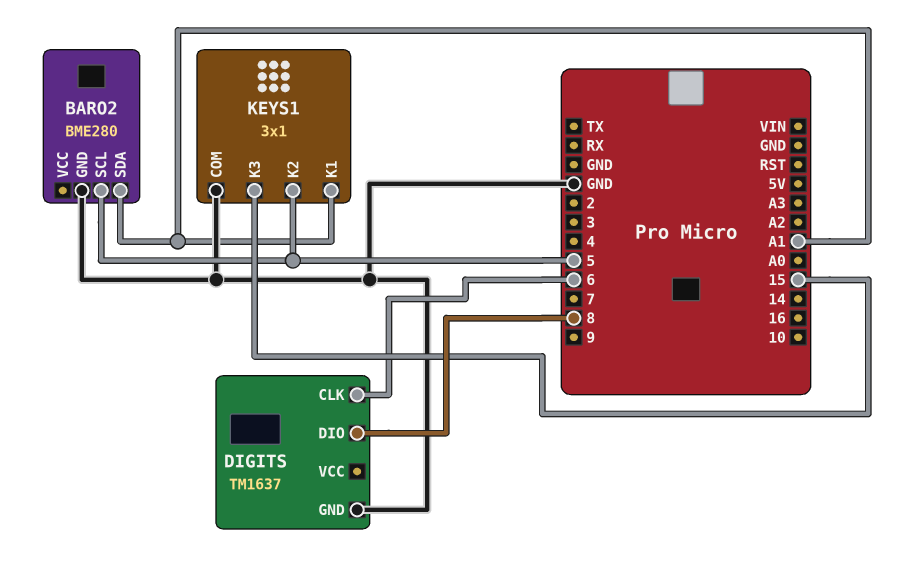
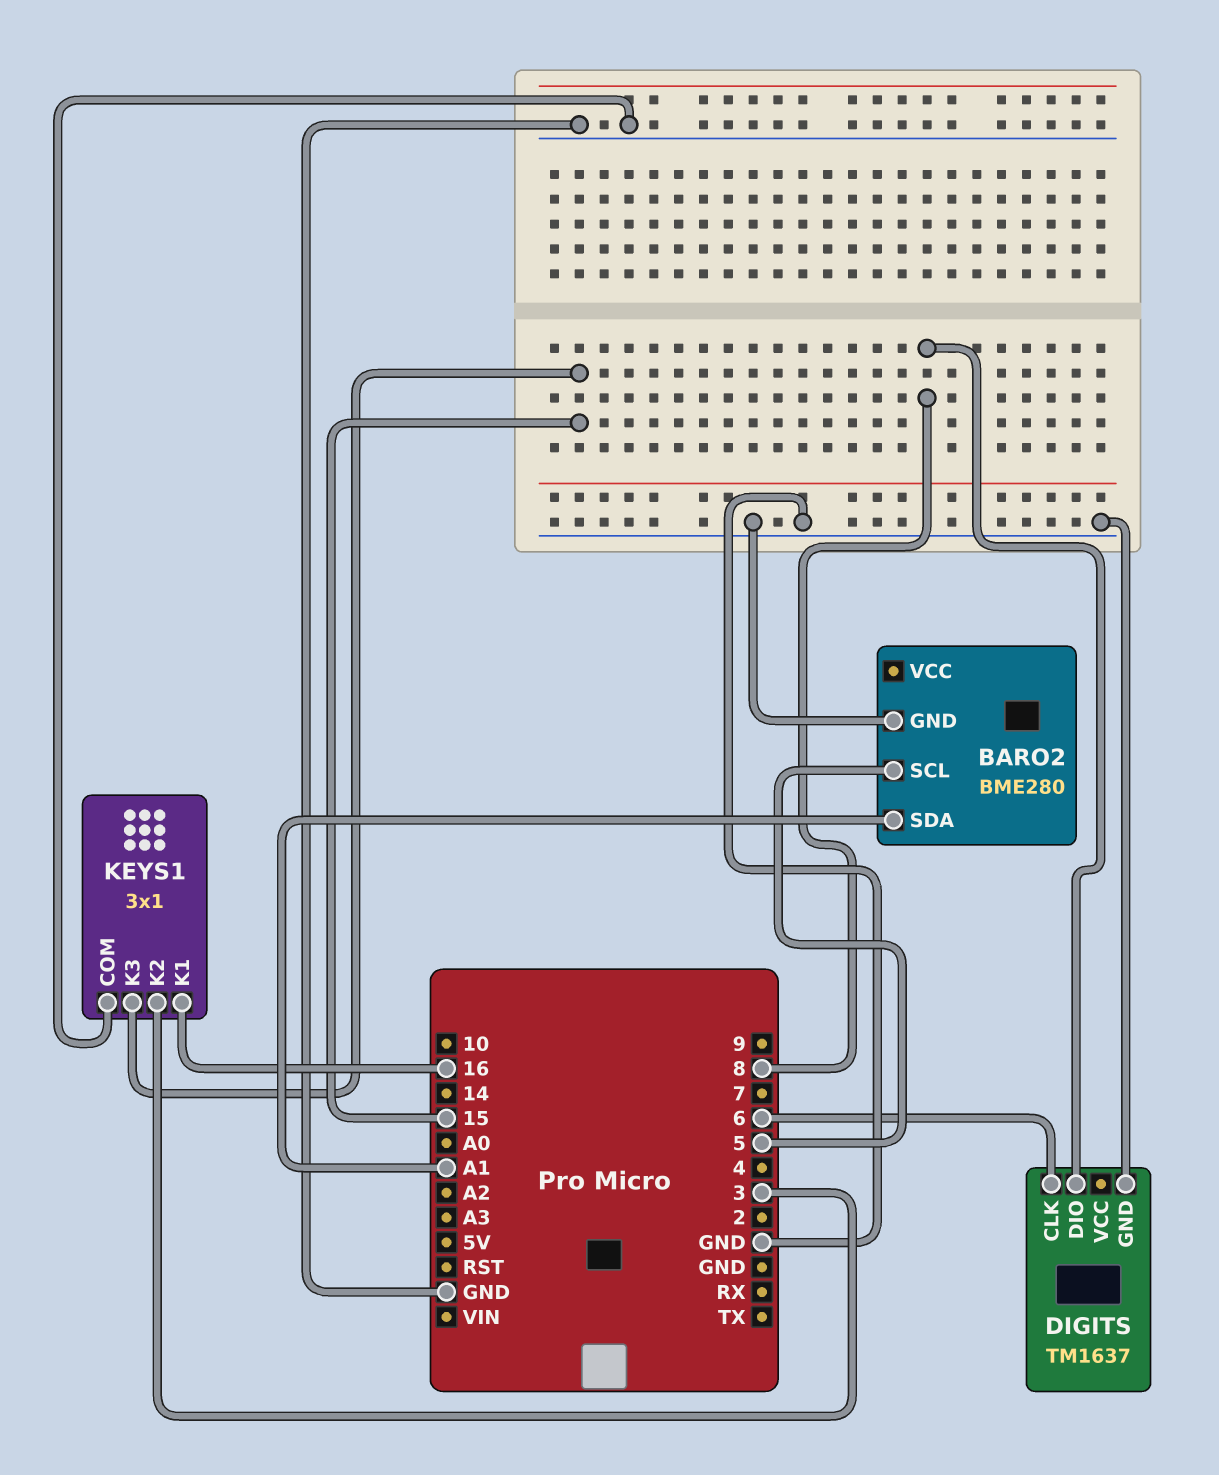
KEYS1 pin K1: A1 -> 16
KEYS1 pin K2: 5 -> 3

